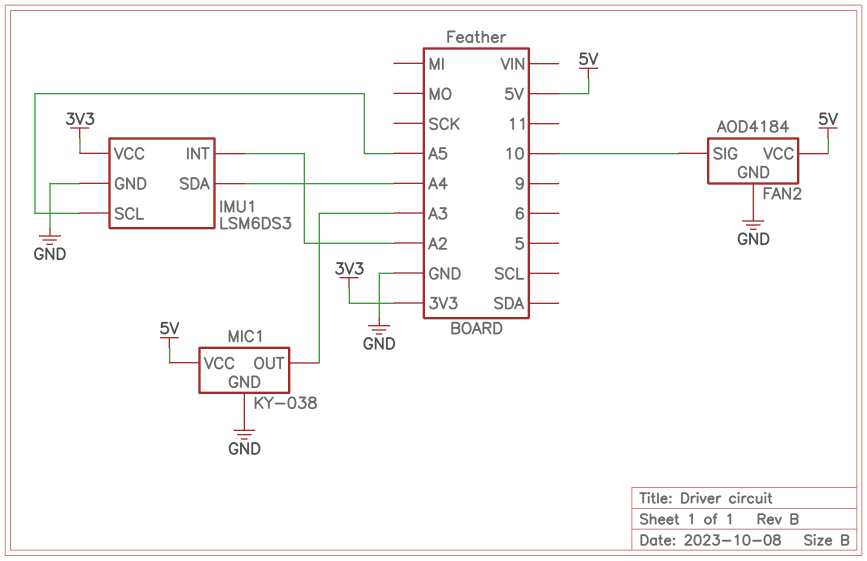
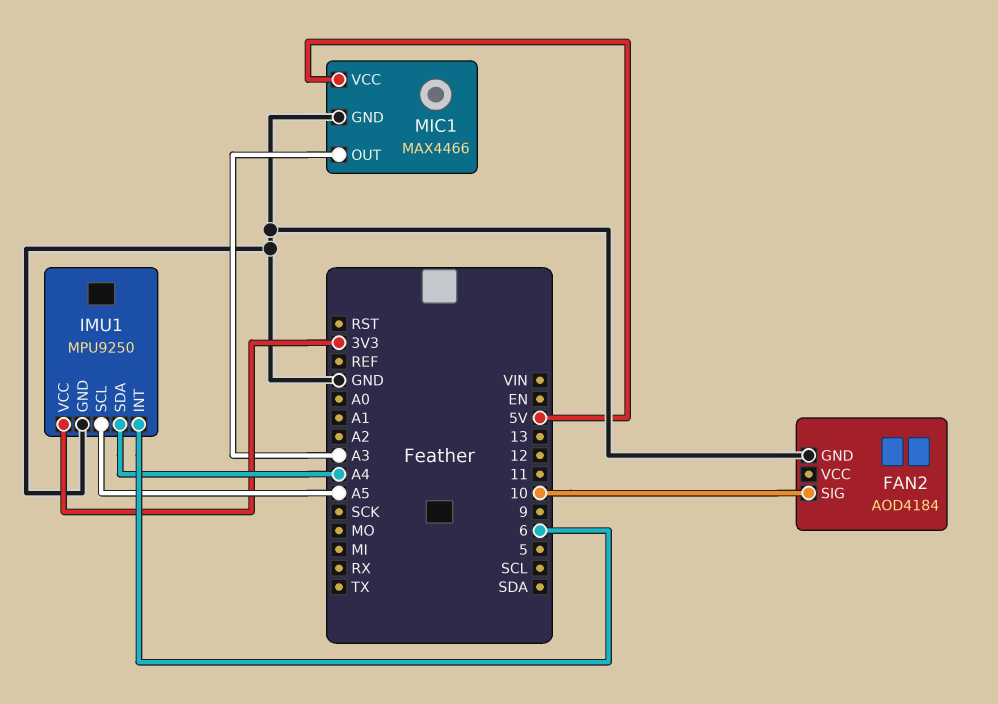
FAN2 pin VCC: 5V -> none
IMU1: LSM6DS3 -> MPU9250
IMU1 pin INT: A2 -> 6
MIC1: KY-038 -> MAX4466

